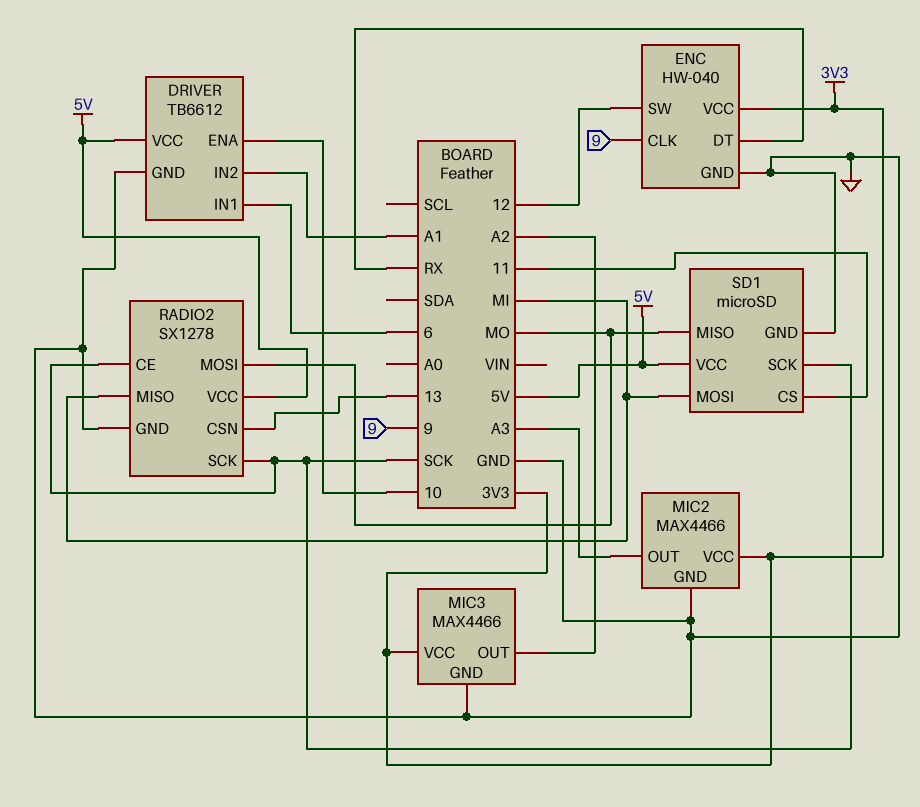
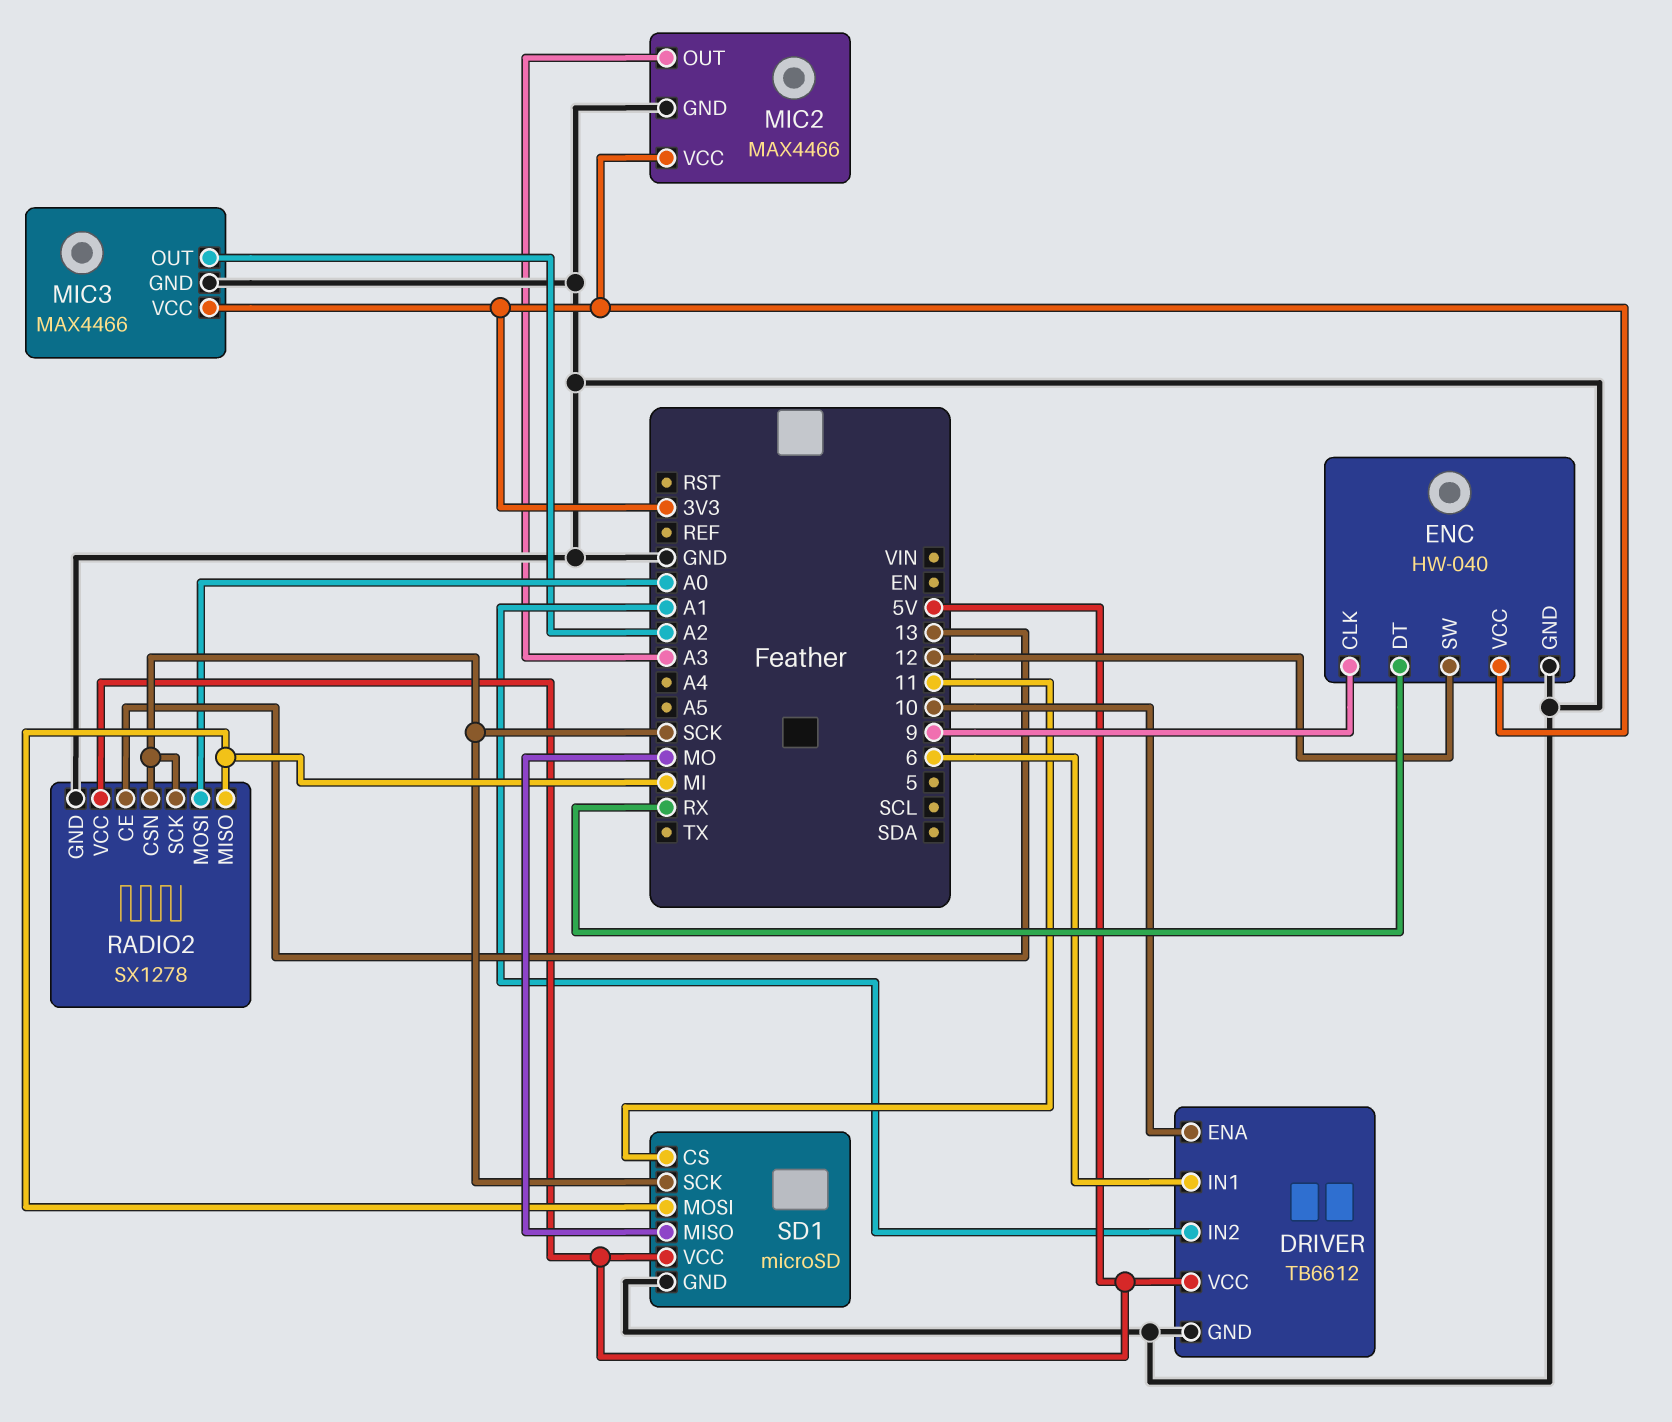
RADIO2 pin CE: SCK -> 13
RADIO2 pin CSN: 13 -> SCK
RADIO2 pin MOSI: MO -> A0

